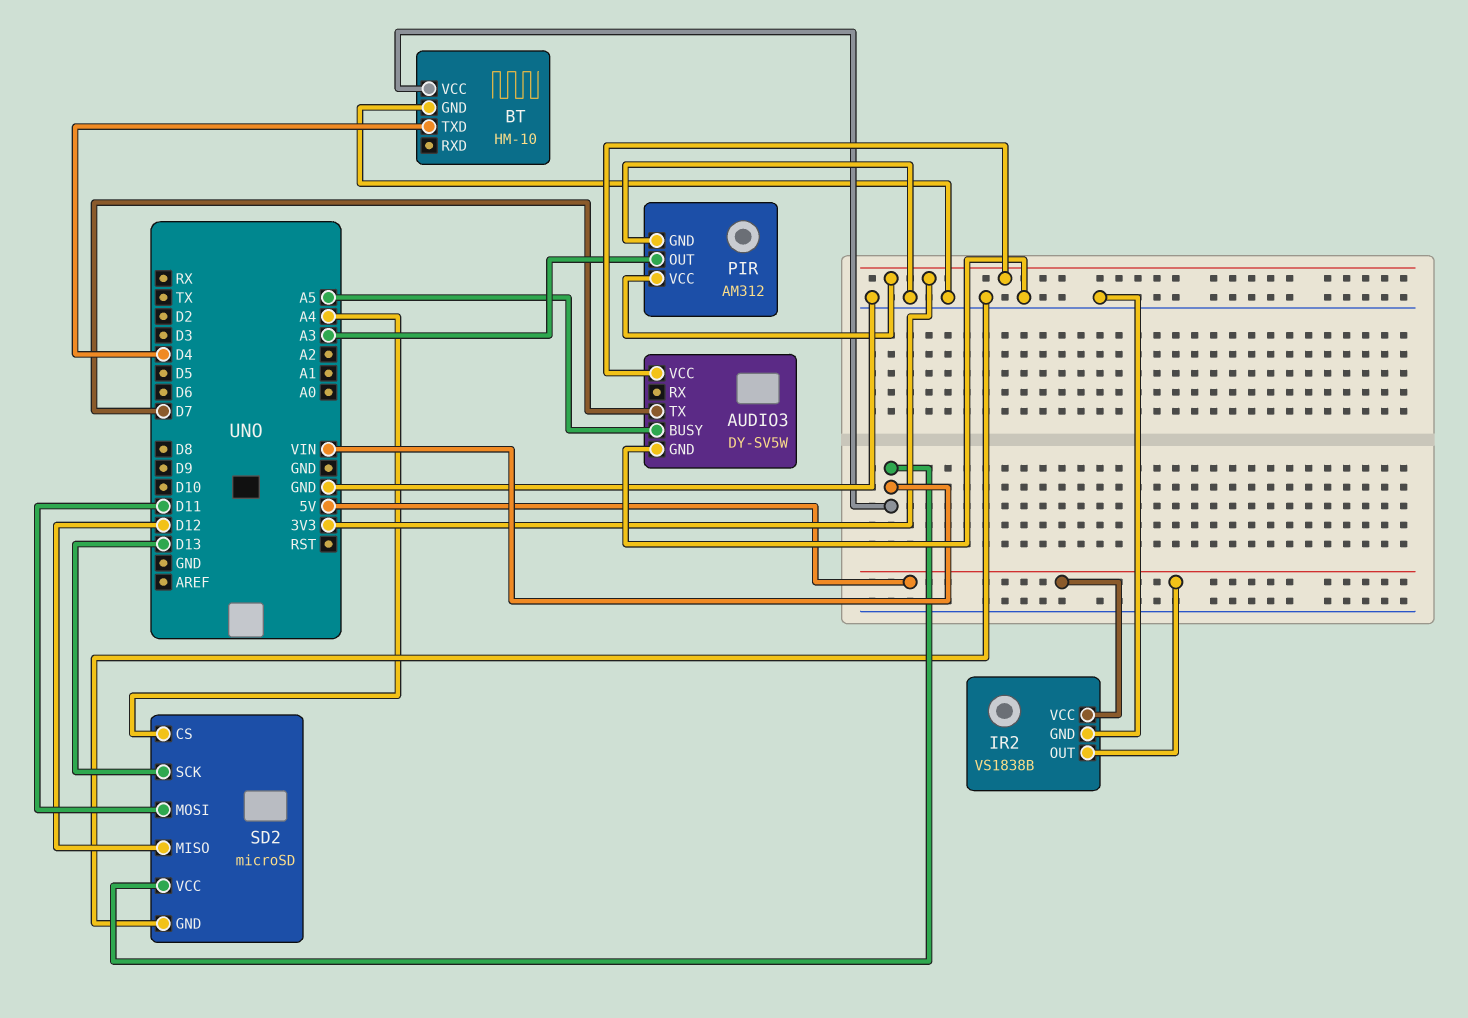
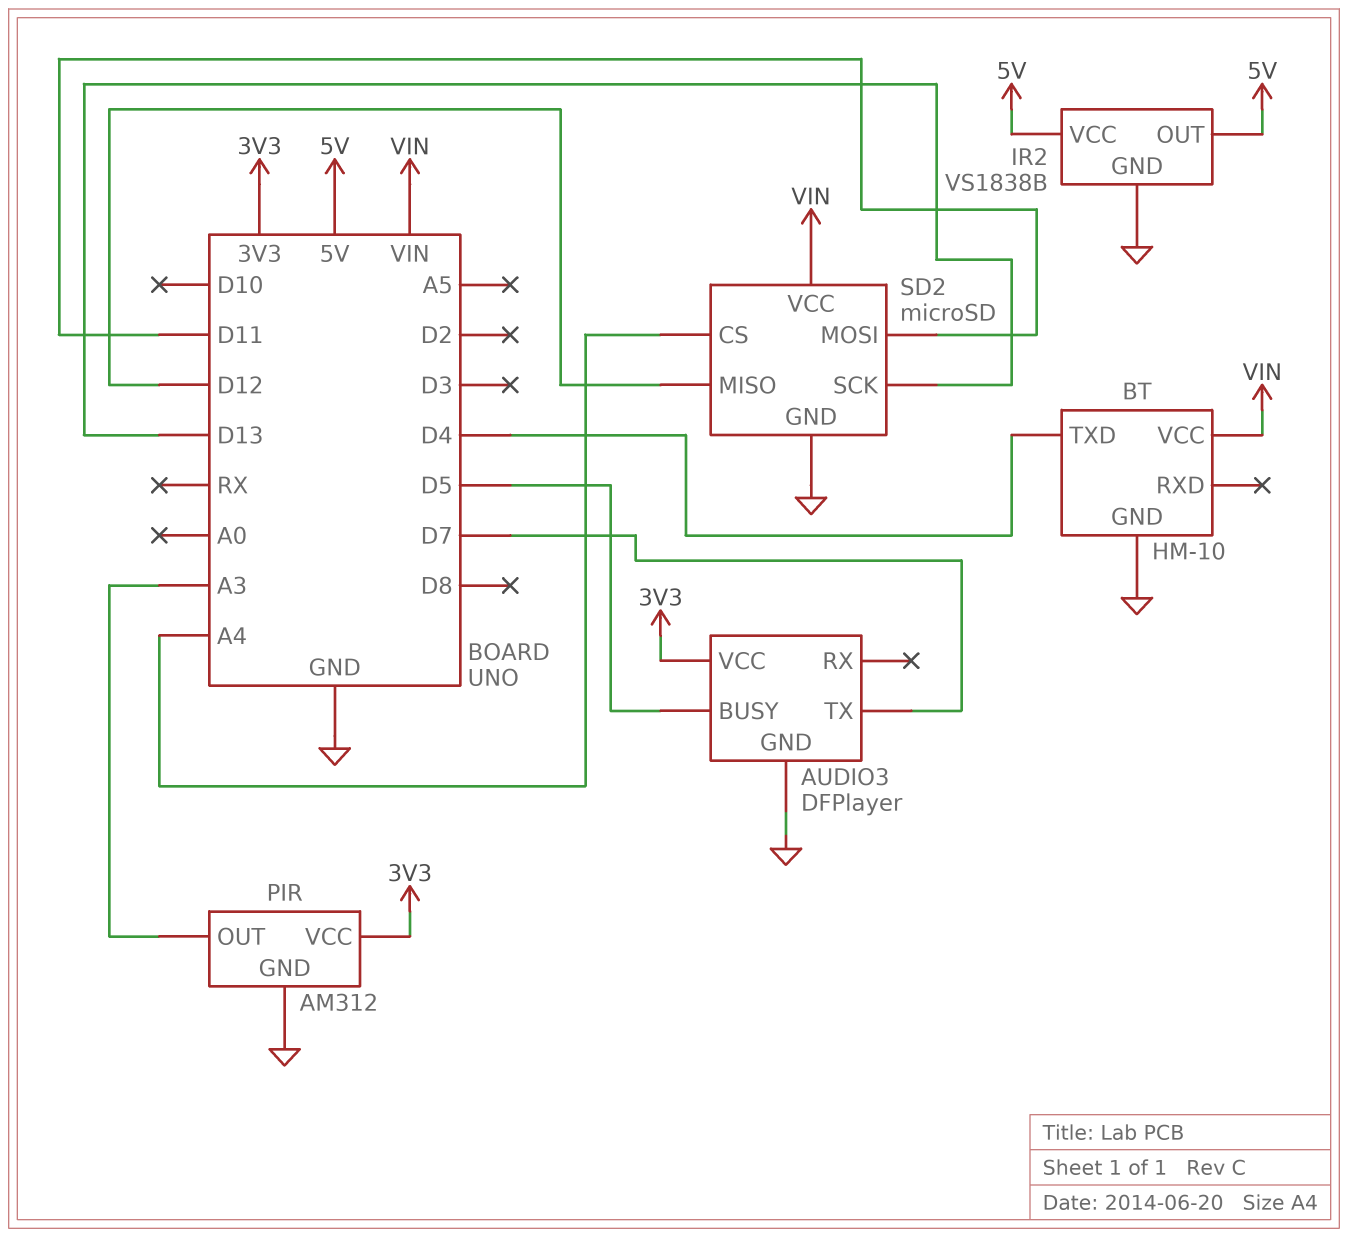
AUDIO3: DY-SV5W -> DFPlayer
AUDIO3 pin BUSY: A5 -> D5

